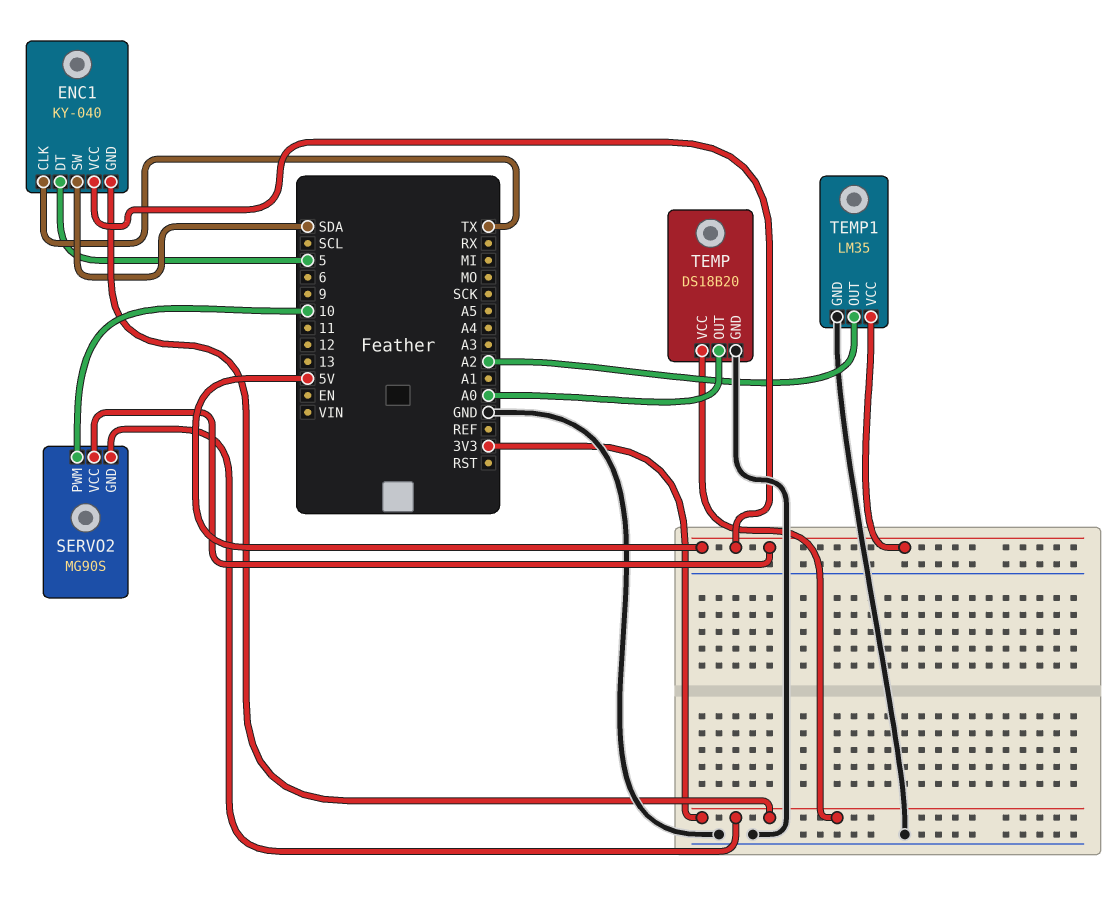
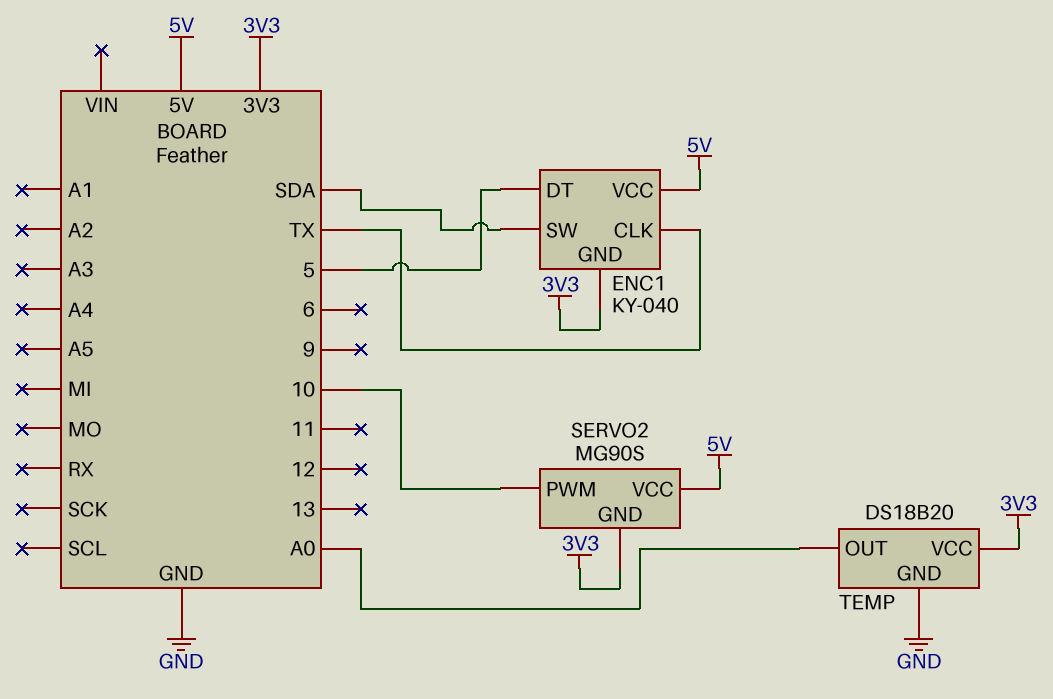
TEMP1: LM35 -> none
TEMP1 pin GND: GND -> none
TEMP1 pin OUT: A2 -> none
TEMP1 pin VCC: 5V -> none

